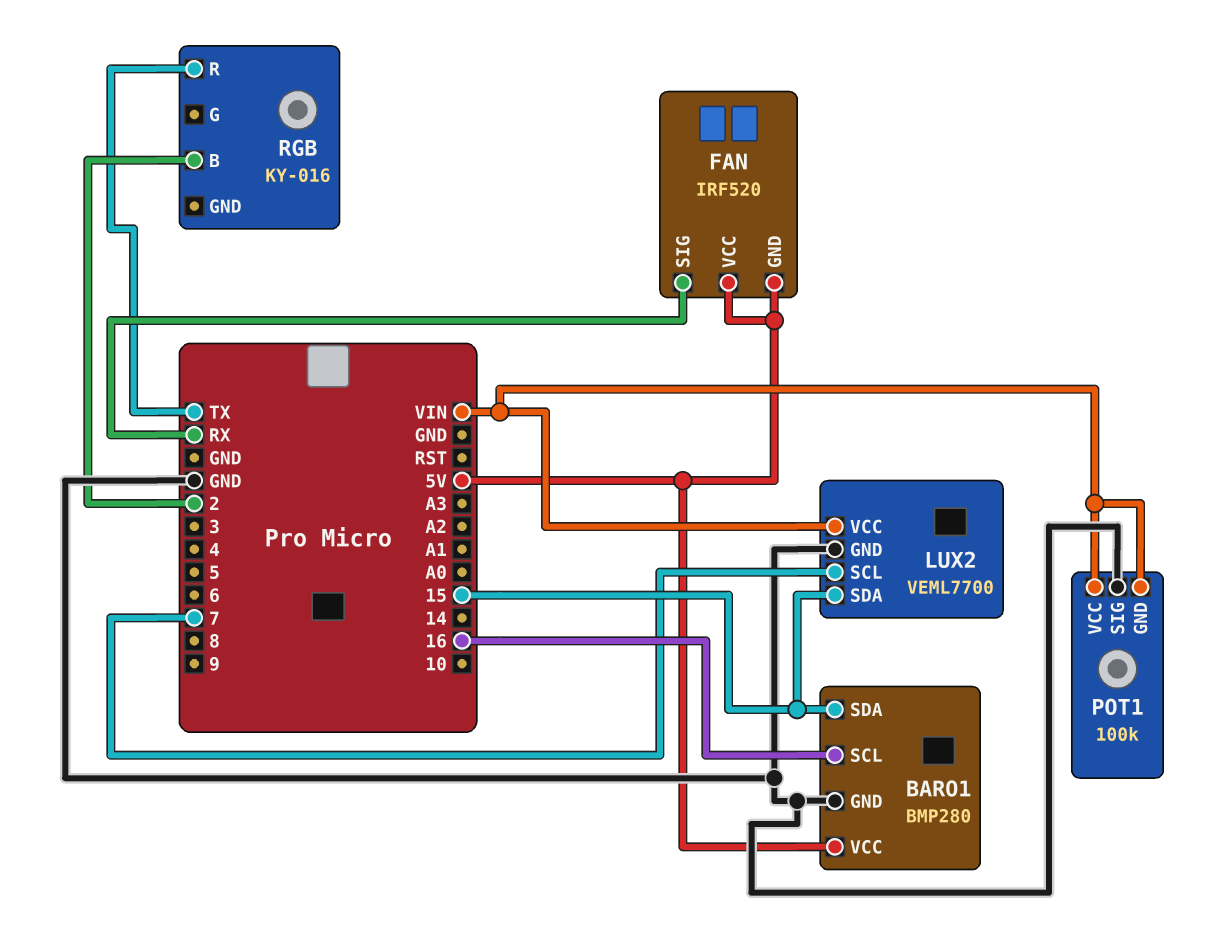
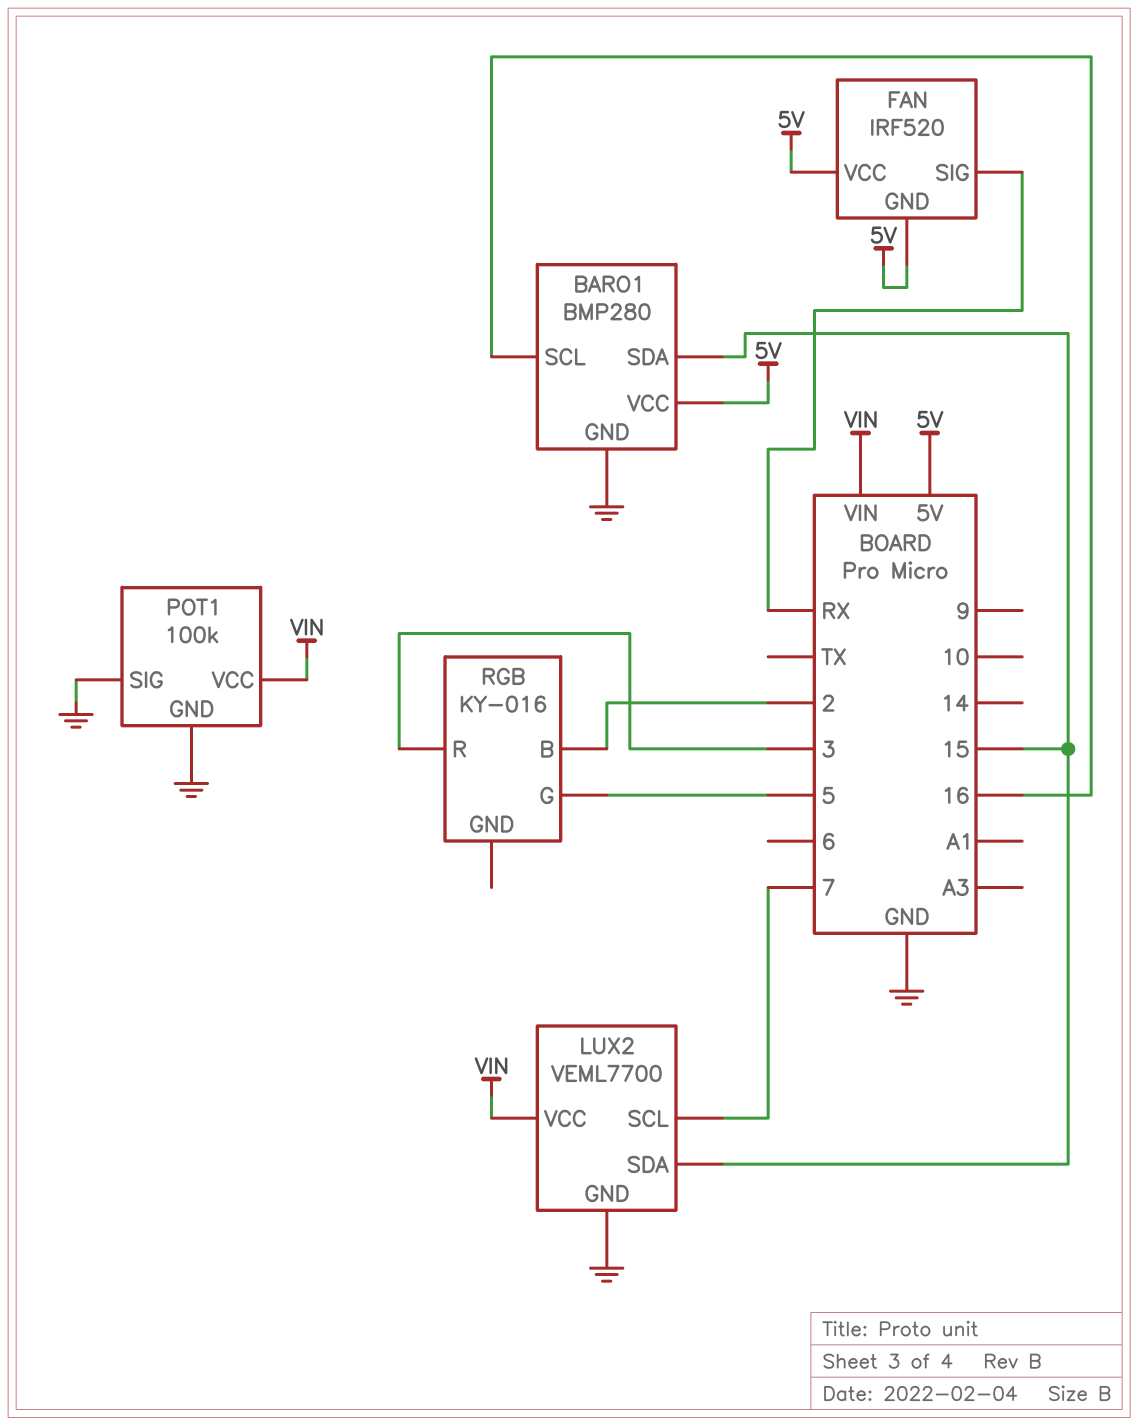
POT1 pin GND: VIN -> GND
RGB pin G: none -> 5
RGB pin R: TX -> 3

